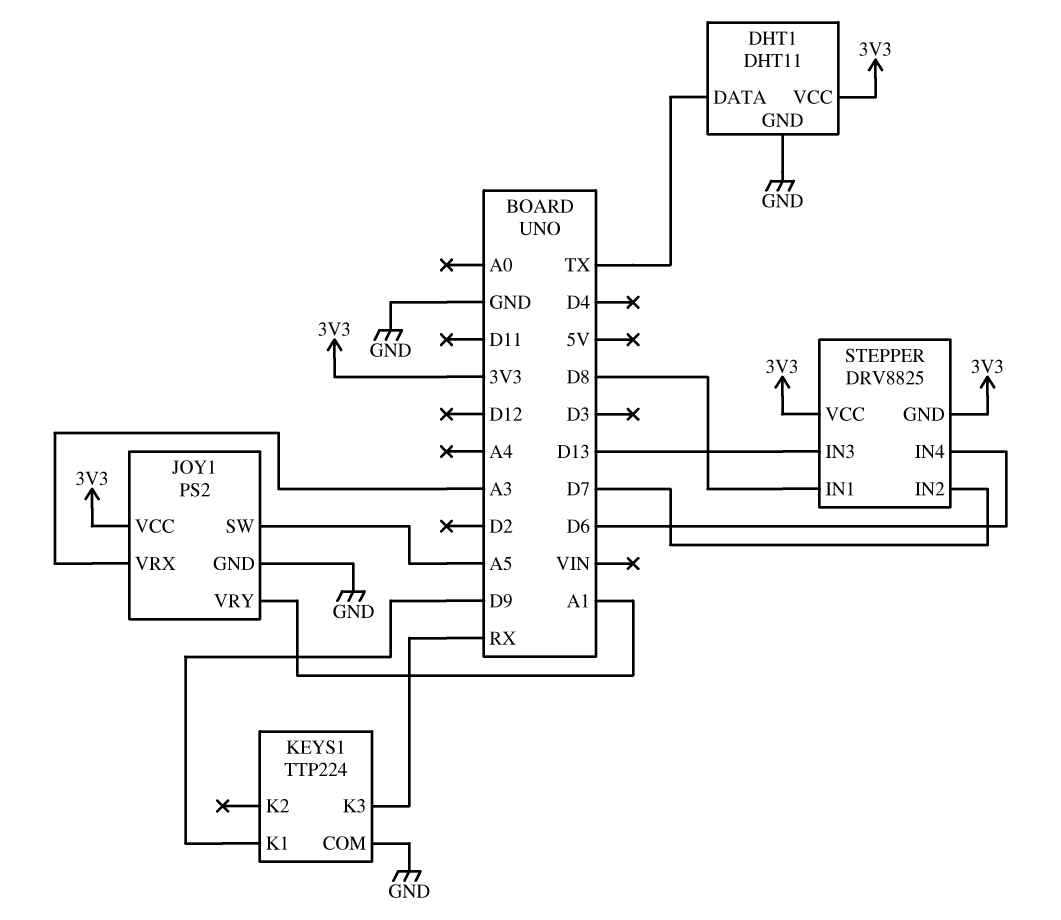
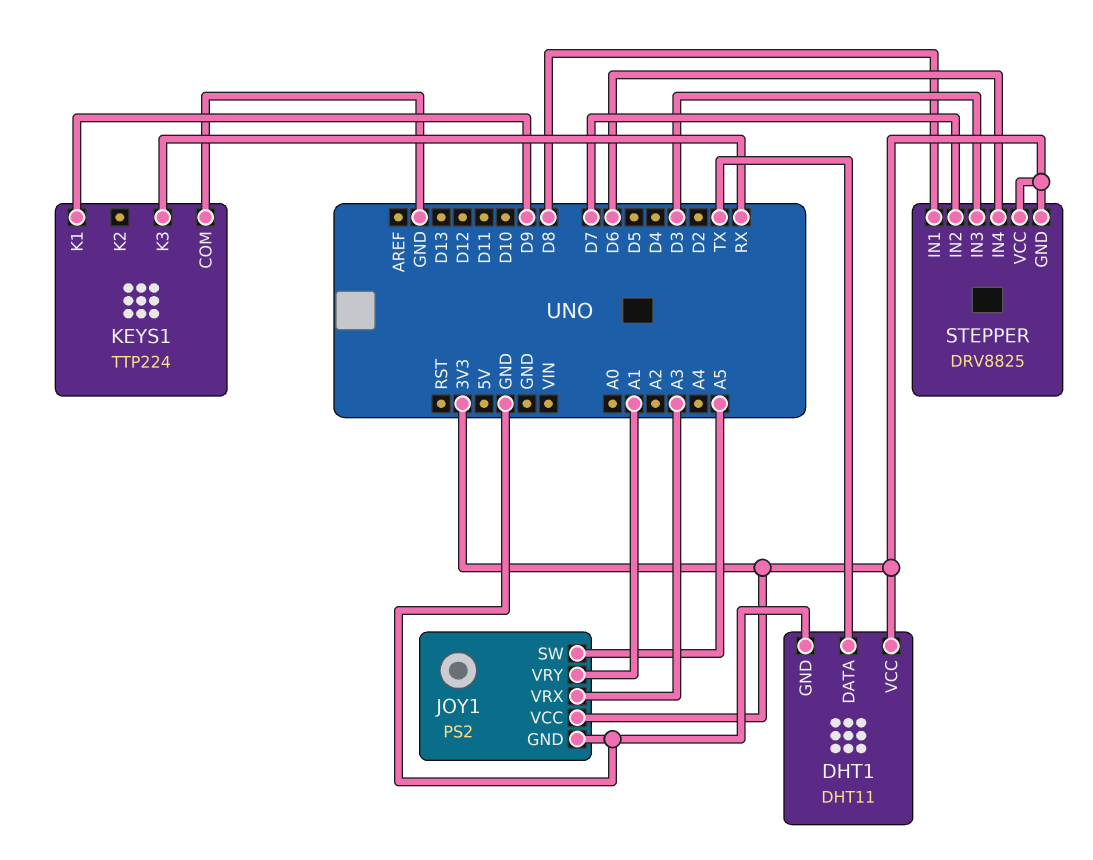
STEPPER pin IN3: D13 -> D3

